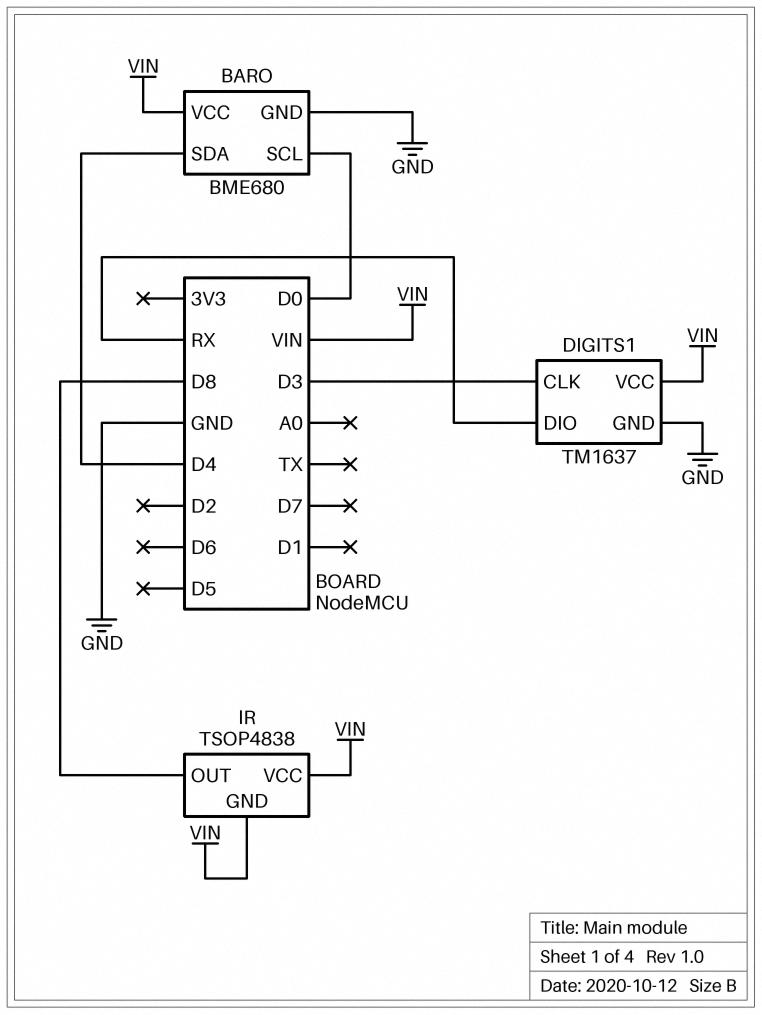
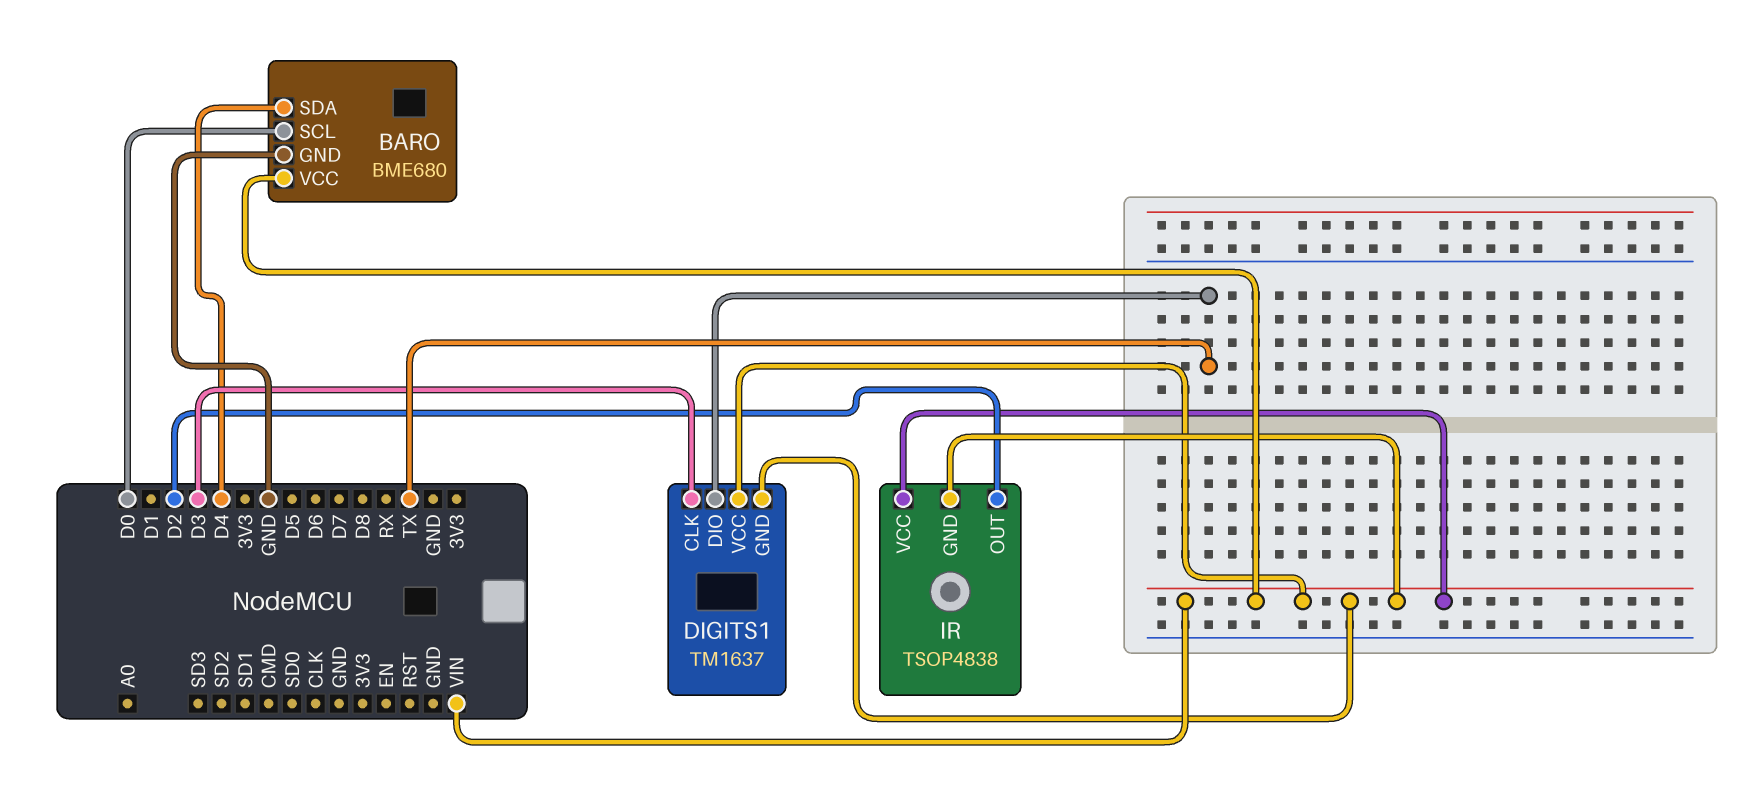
DIGITS1 pin DIO: RX -> TX
DIGITS1 pin GND: GND -> VIN
IR pin OUT: D8 -> D2

